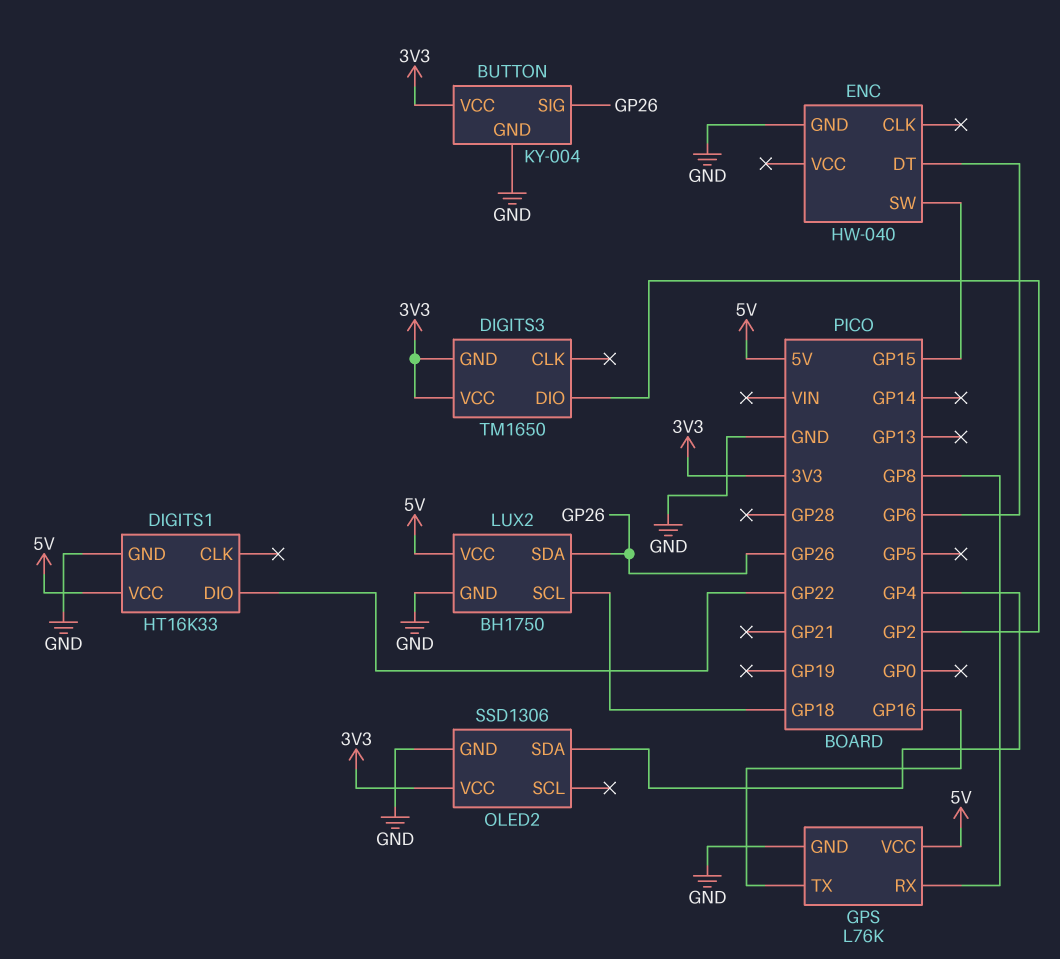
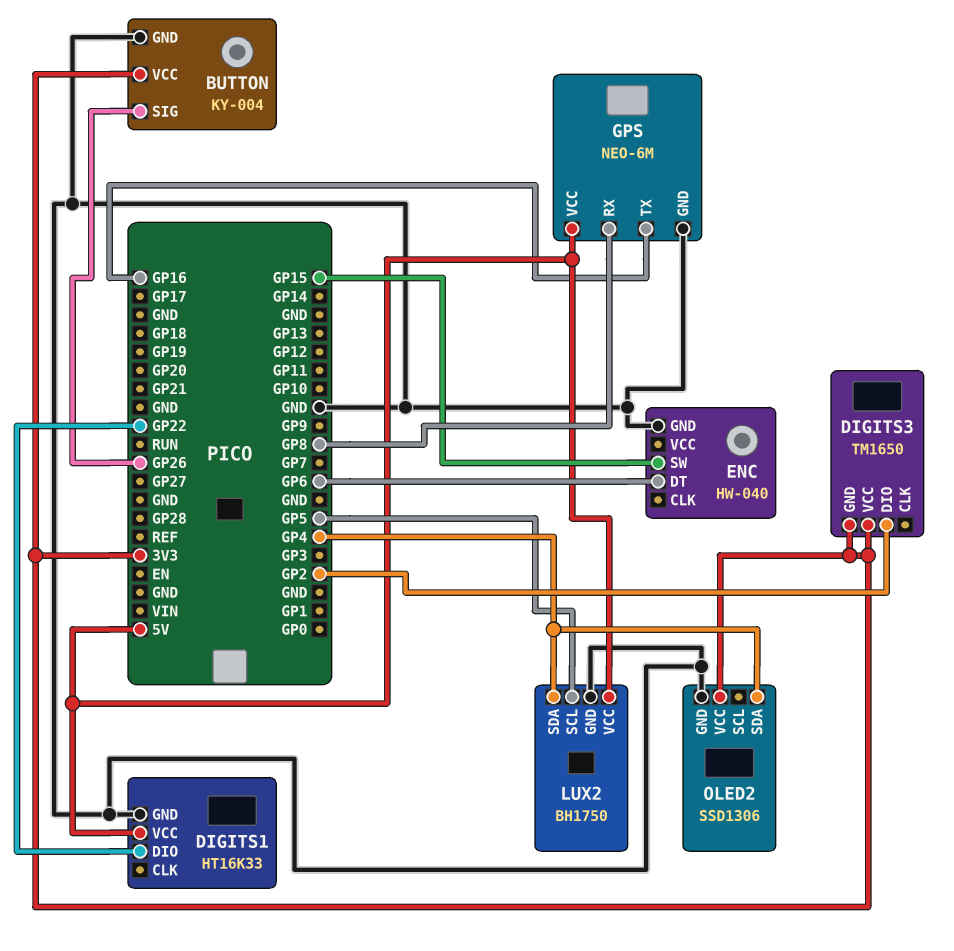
GPS: L76K -> NEO-6M
LUX2 pin SCL: GP18 -> GP5
LUX2 pin SDA: GP26 -> GP4

